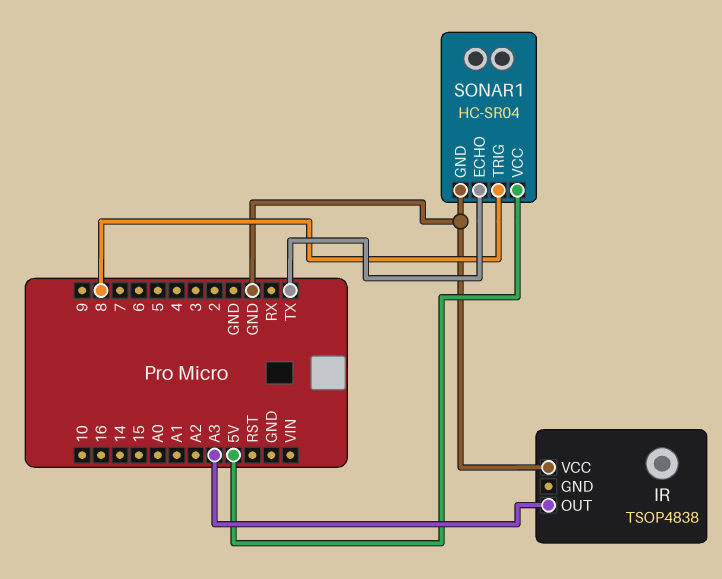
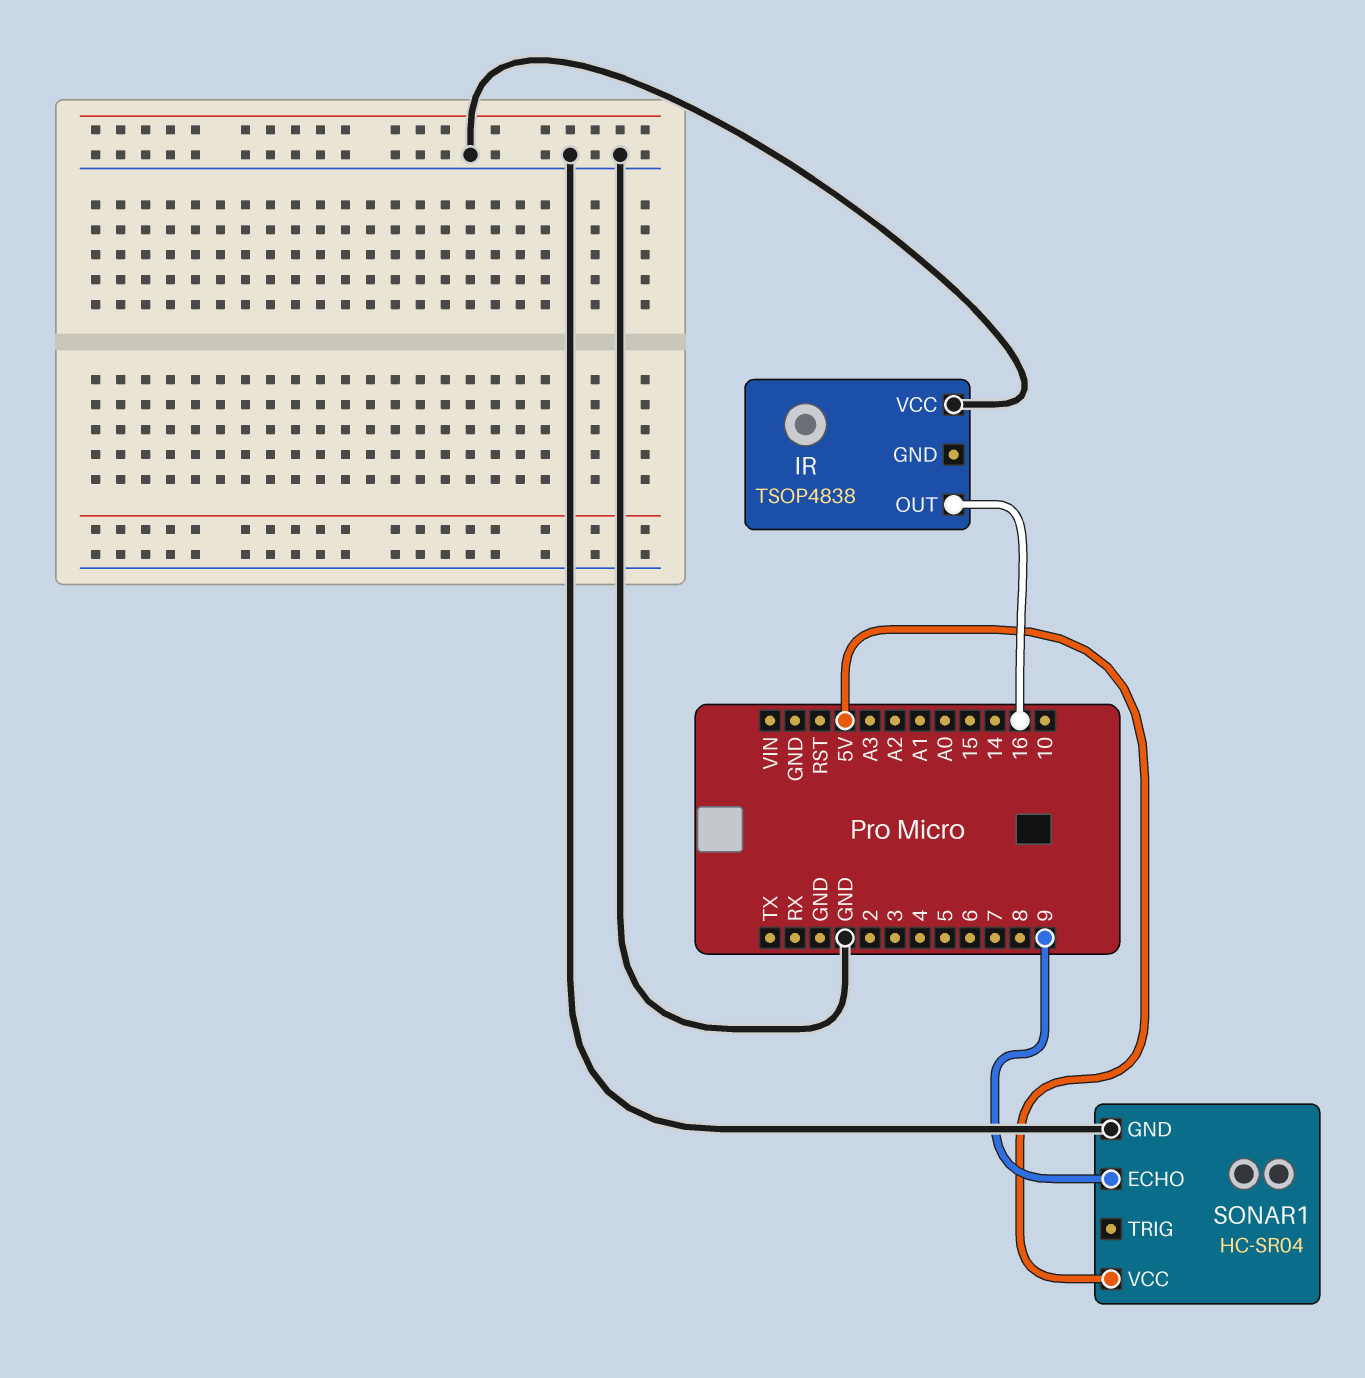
IR pin OUT: A3 -> 16
SONAR1 pin ECHO: TX -> 9
SONAR1 pin TRIG: 8 -> none

